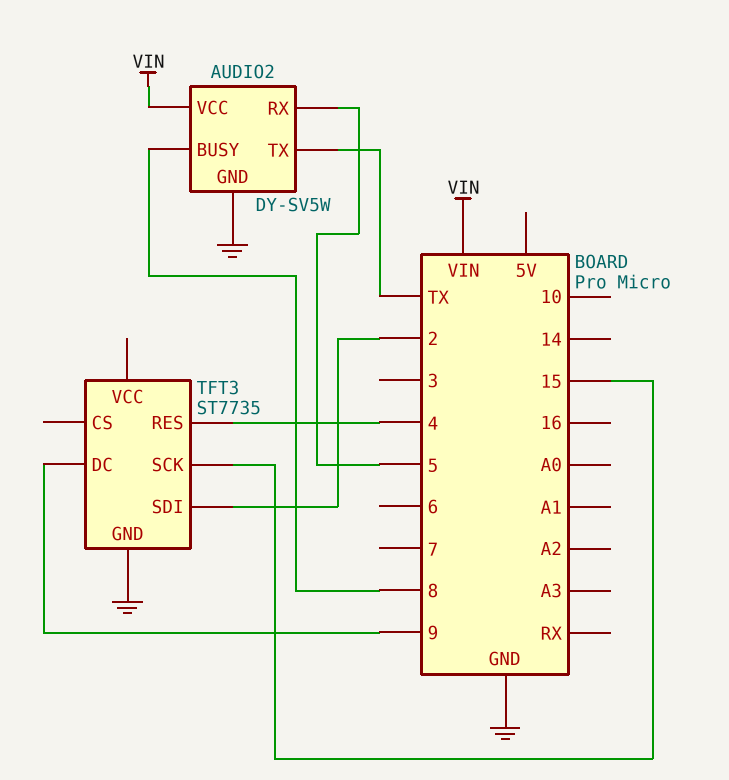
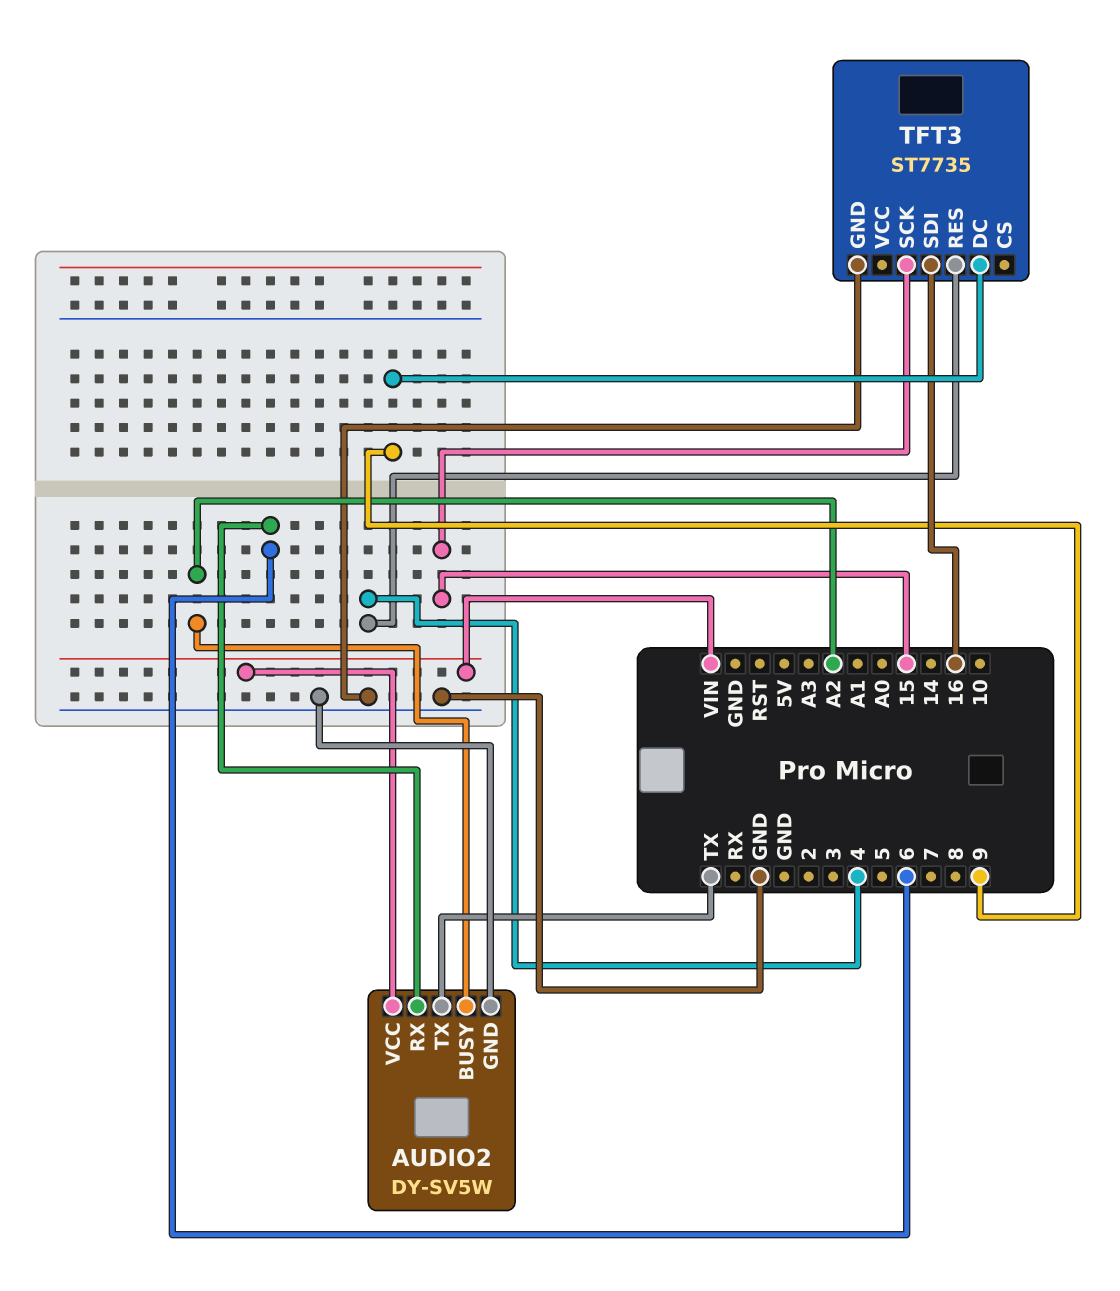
AUDIO2 pin BUSY: 8 -> A2
AUDIO2 pin RX: 5 -> 6
TFT3 pin SDI: 2 -> 16

